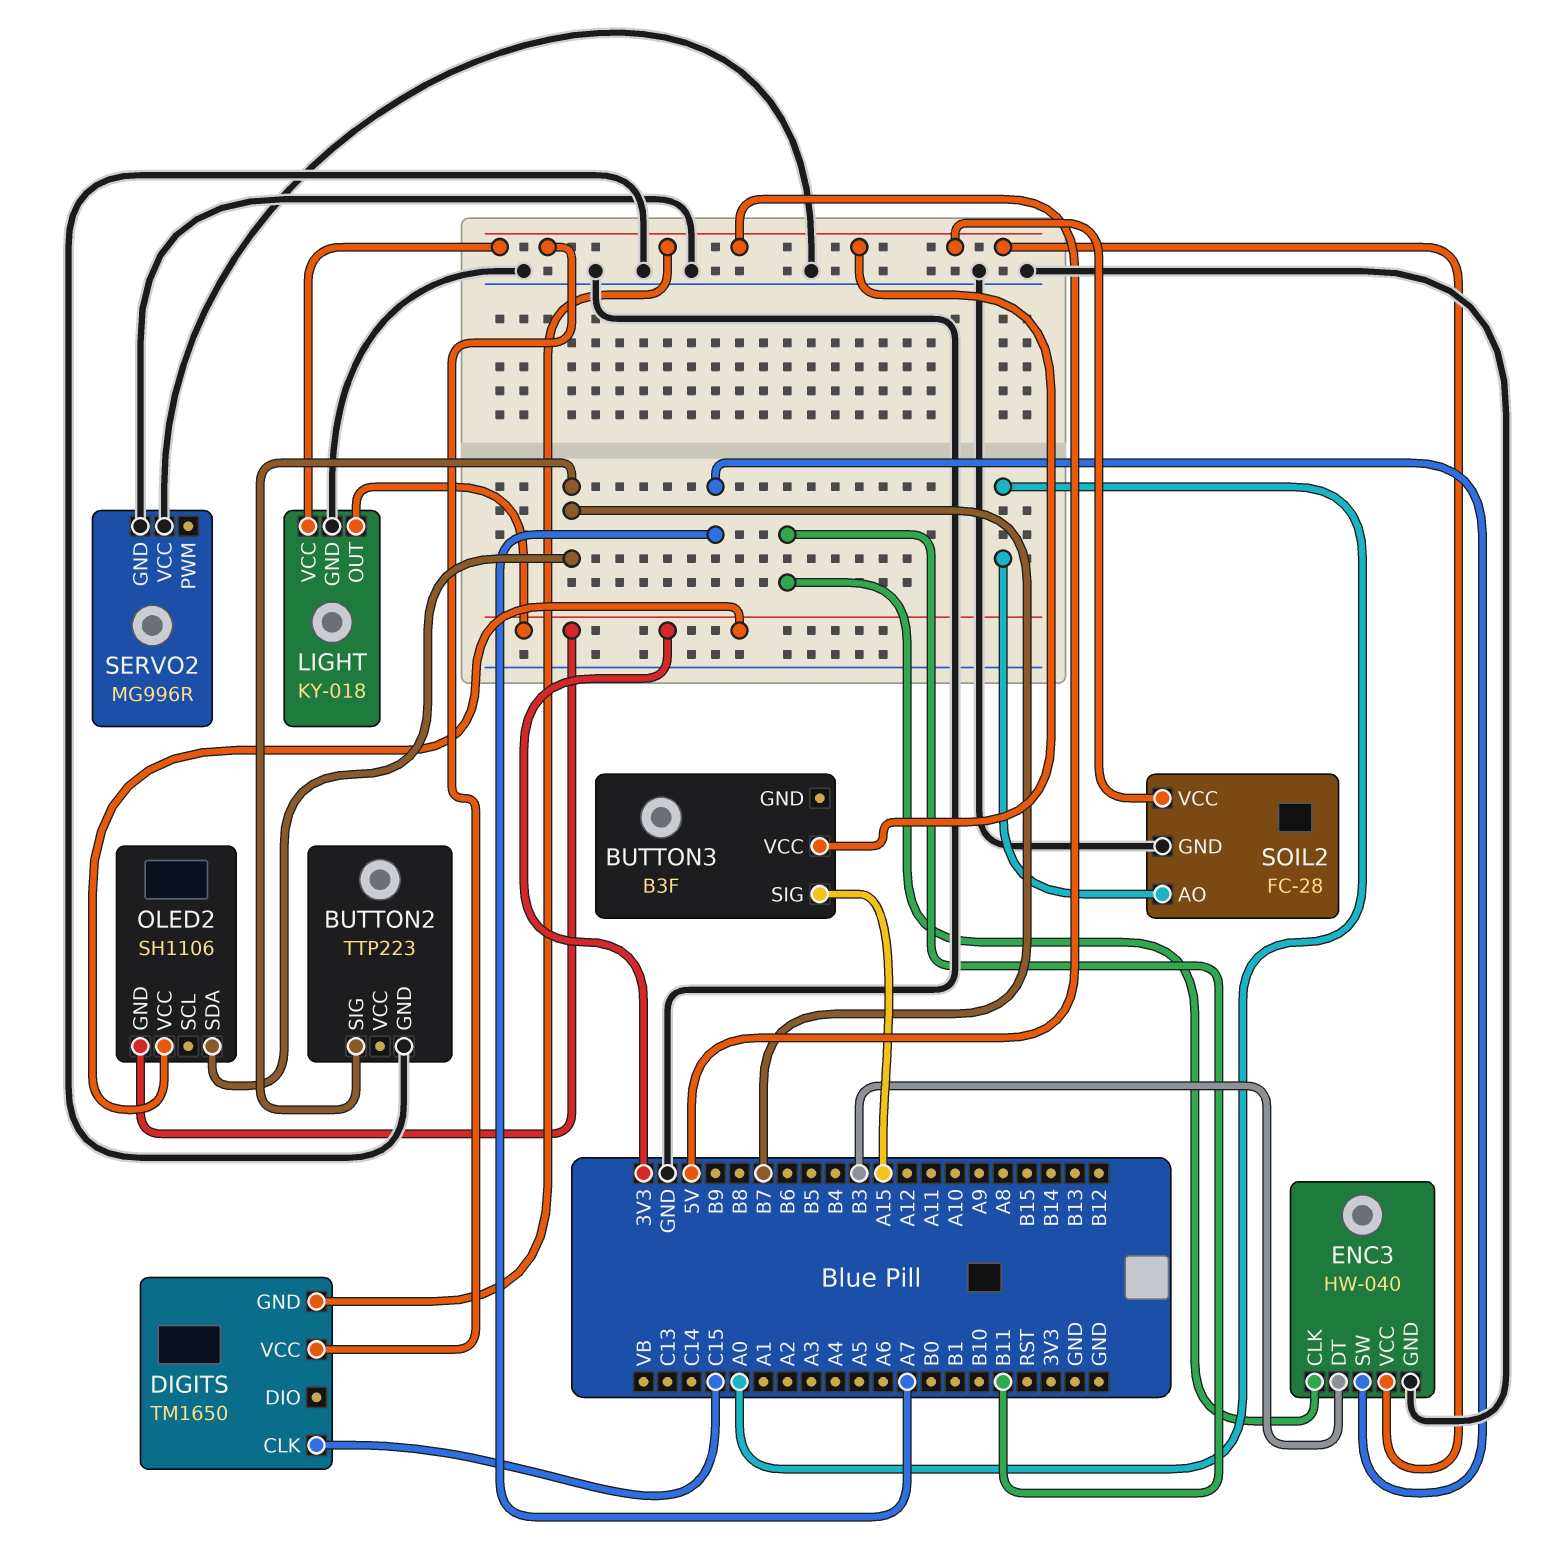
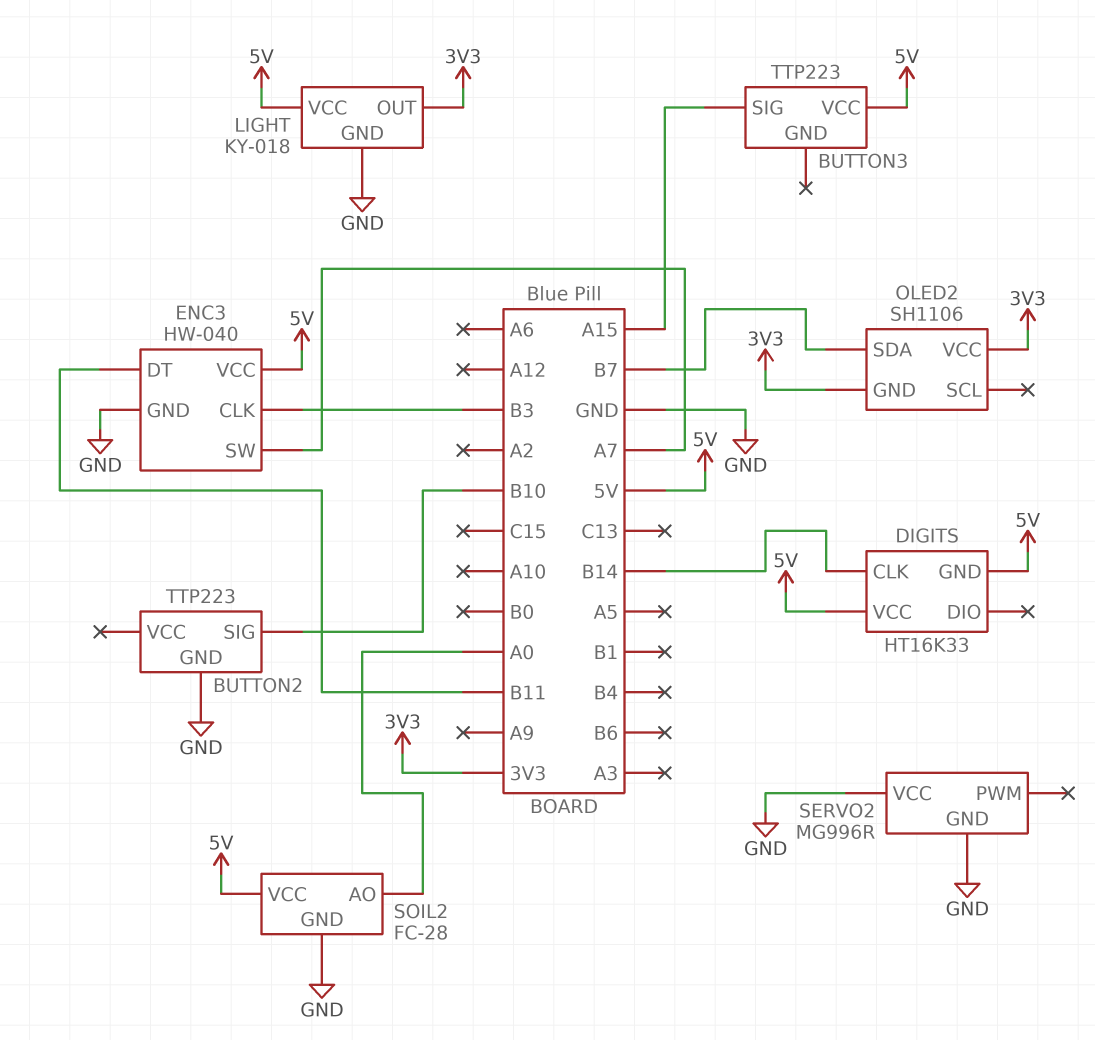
BUTTON2 pin SIG: B7 -> B10
BUTTON3: B3F -> TTP223
DIGITS: TM1650 -> HT16K33
DIGITS pin CLK: C15 -> B14
ENC3 pin CLK: B11 -> B3
ENC3 pin DT: B3 -> B11

